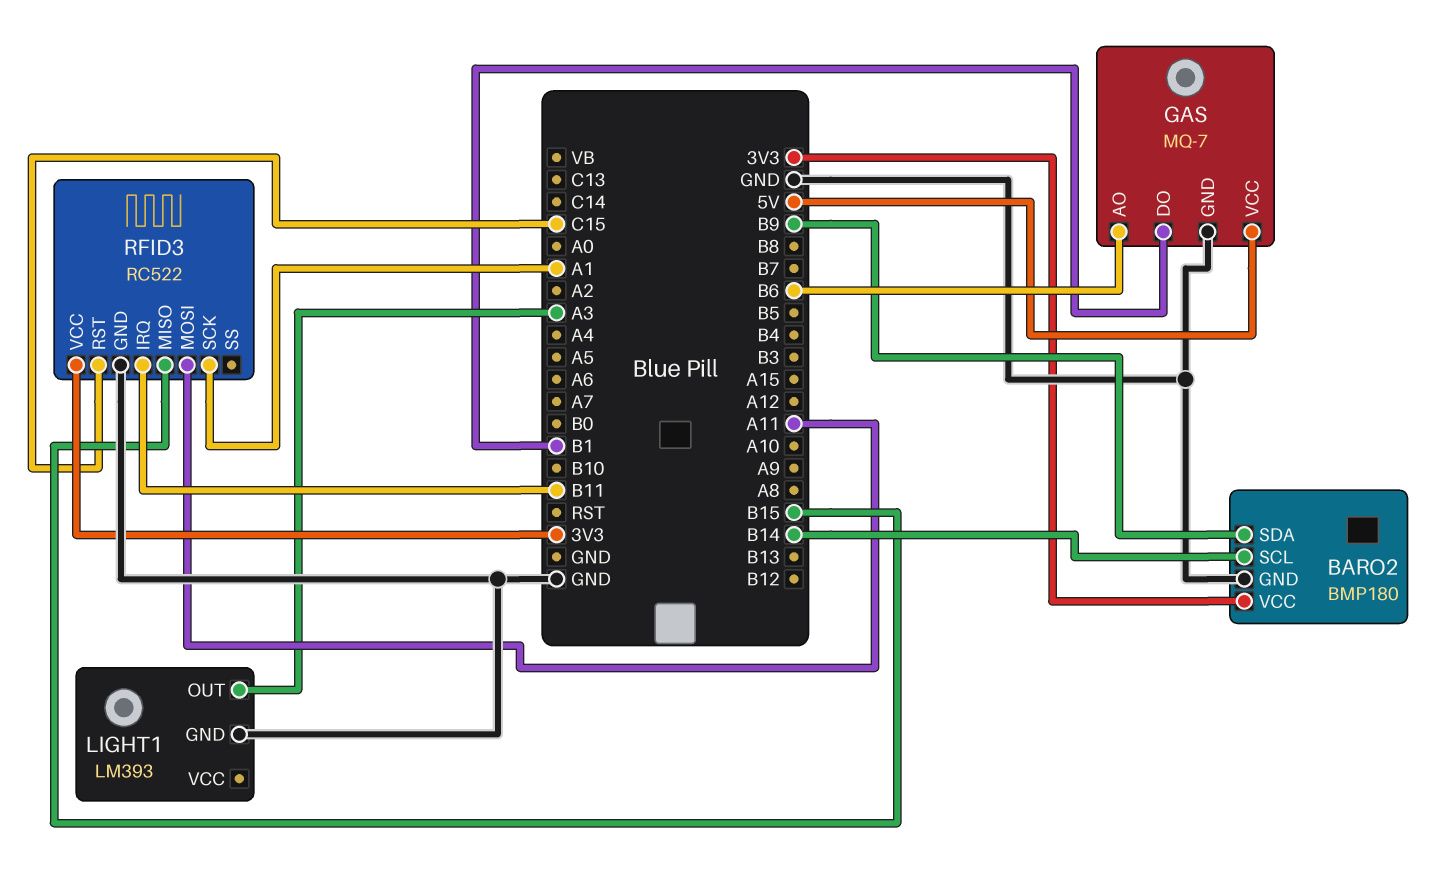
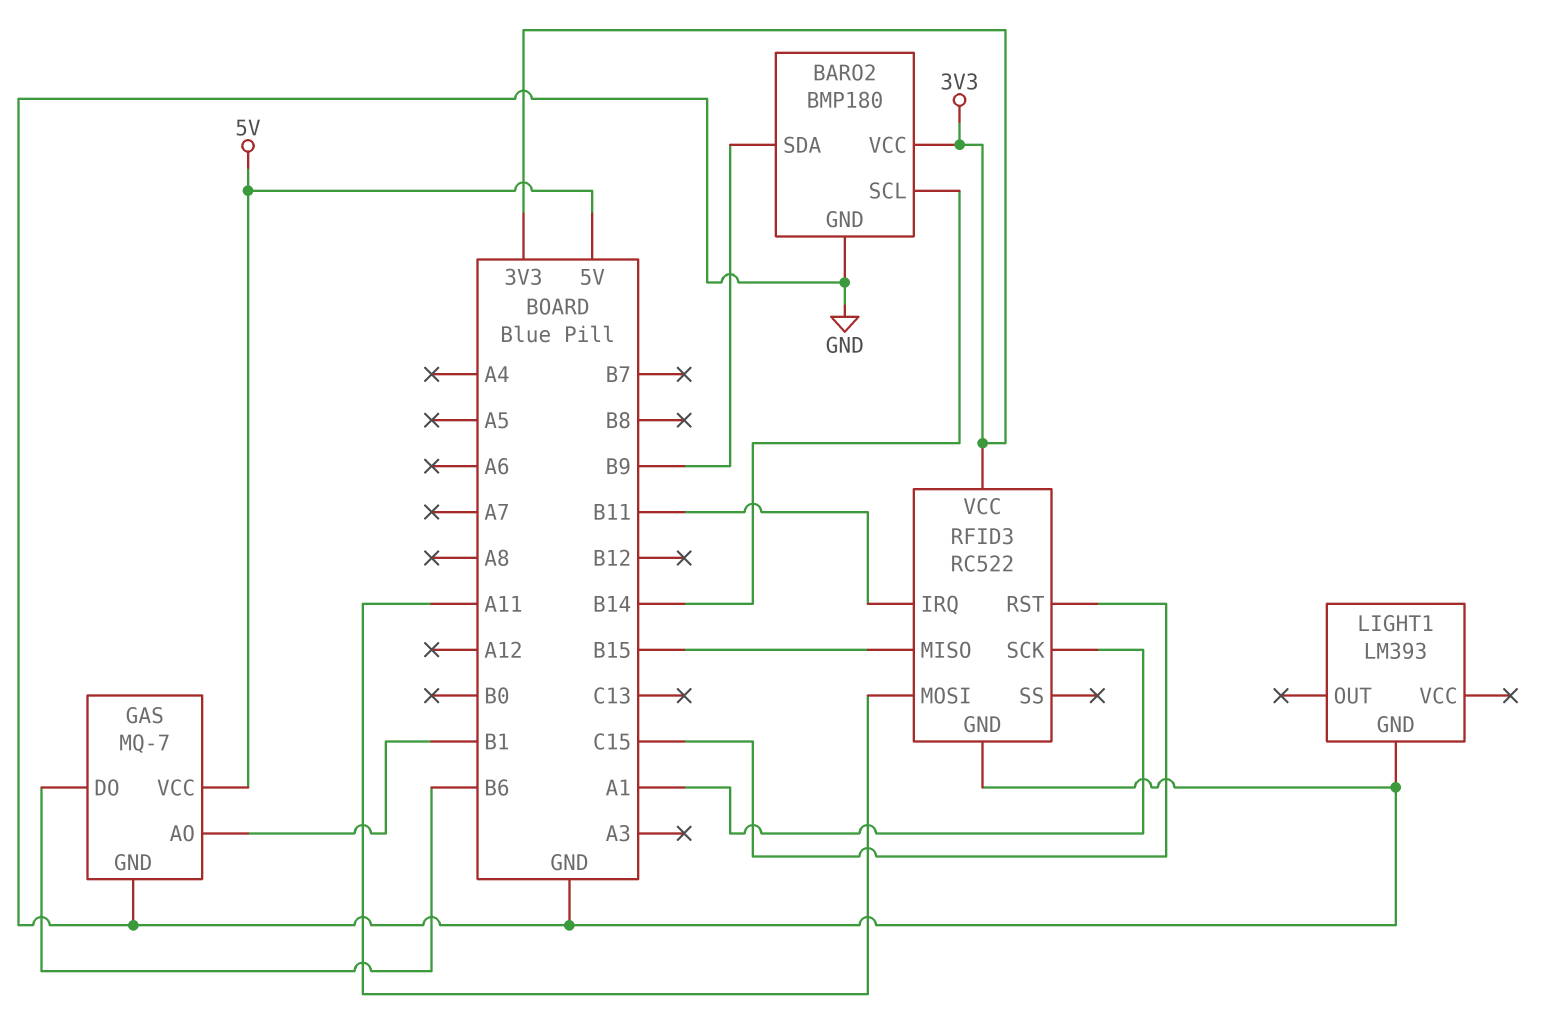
GAS pin AO: B6 -> B1
GAS pin DO: B1 -> B6
LIGHT1 pin OUT: A3 -> none

